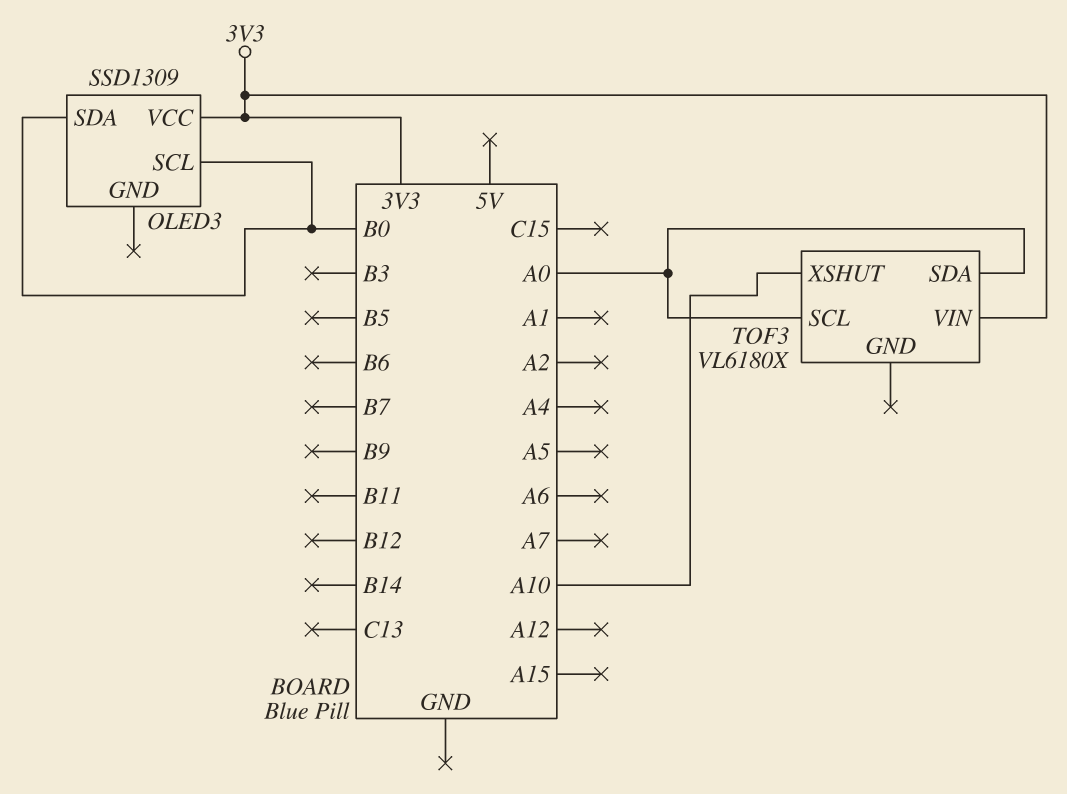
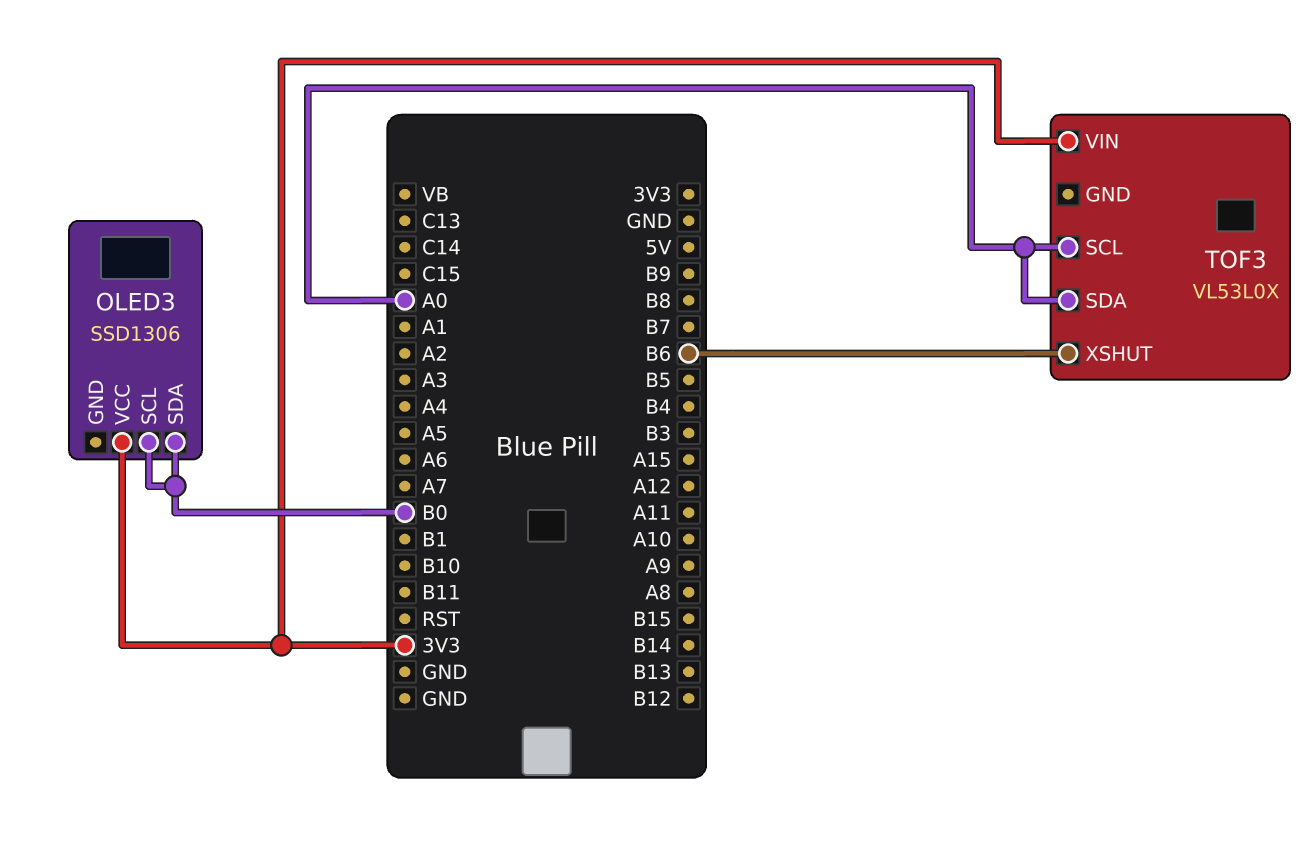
OLED3: SSD1309 -> SSD1306
TOF3: VL6180X -> VL53L0X
TOF3 pin XSHUT: A10 -> B6

